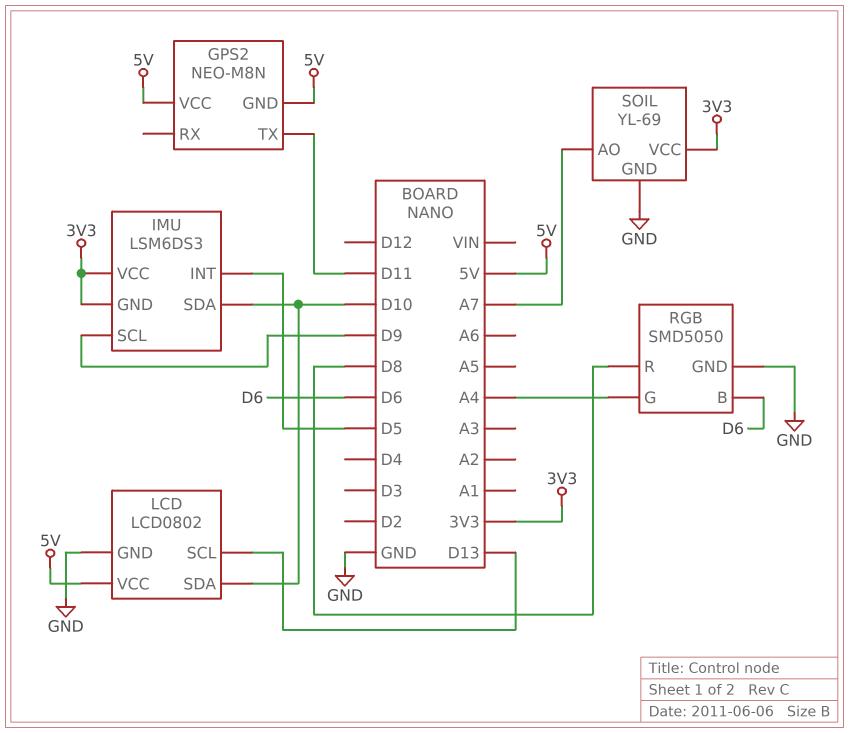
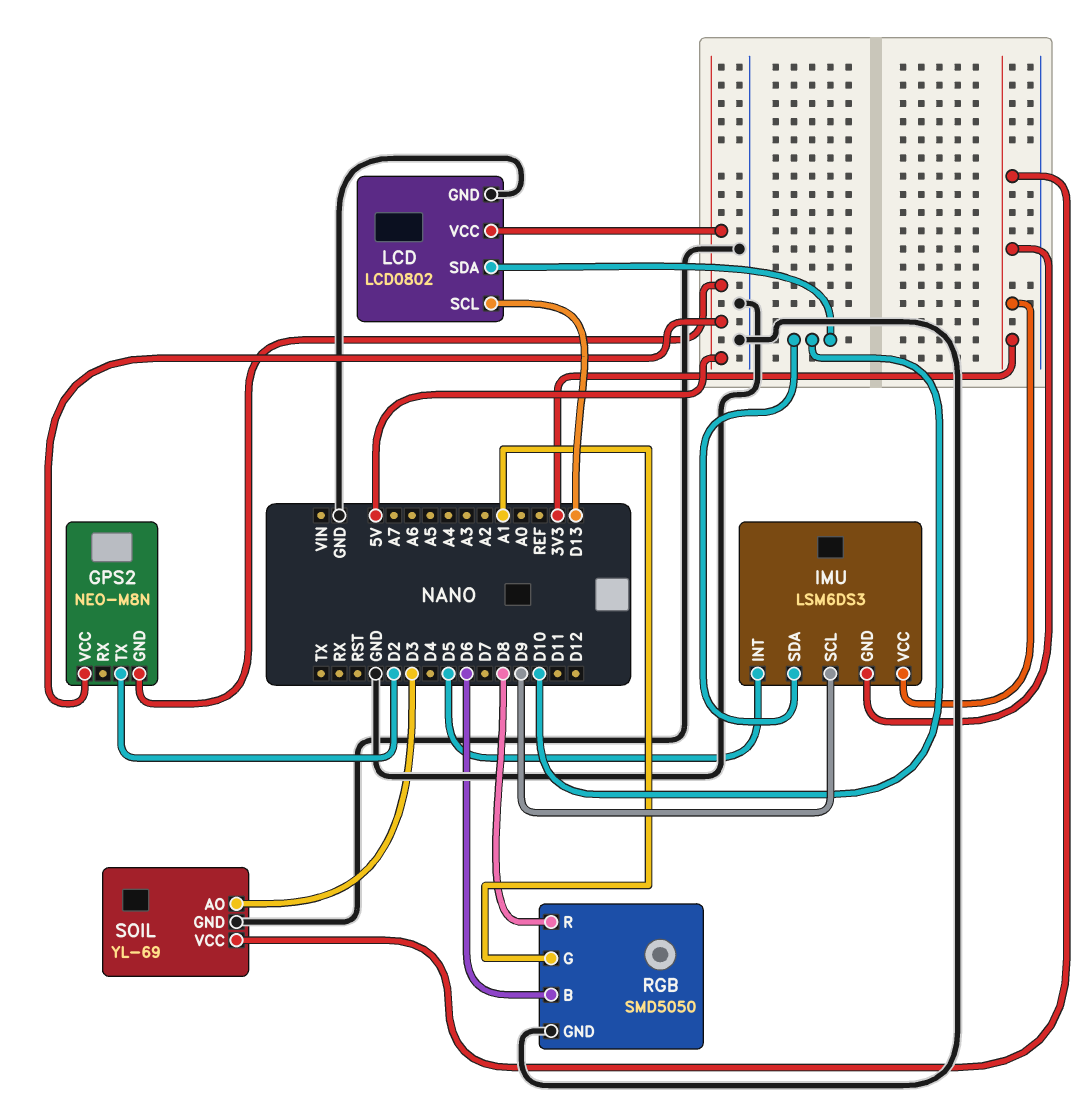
GPS2 pin TX: D11 -> D2
RGB pin G: A4 -> A1
SOIL pin AO: A7 -> D3

